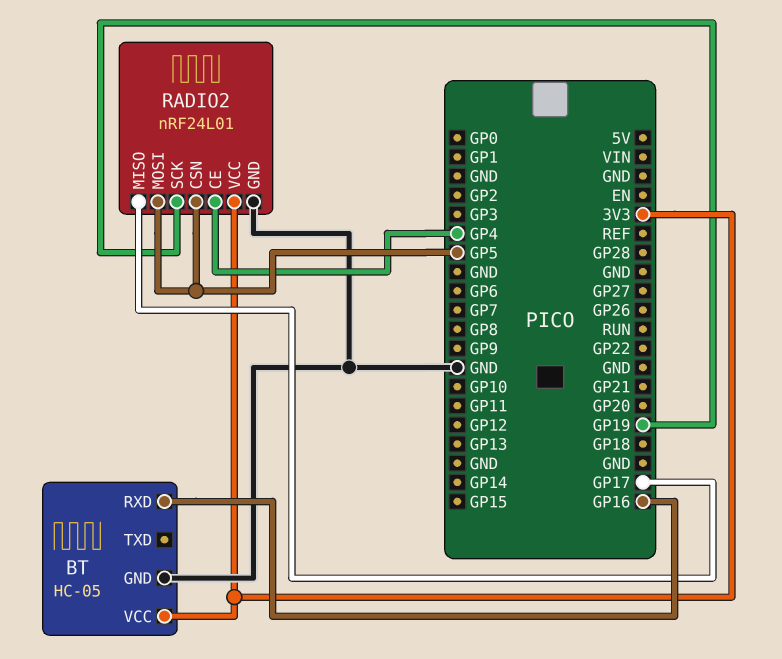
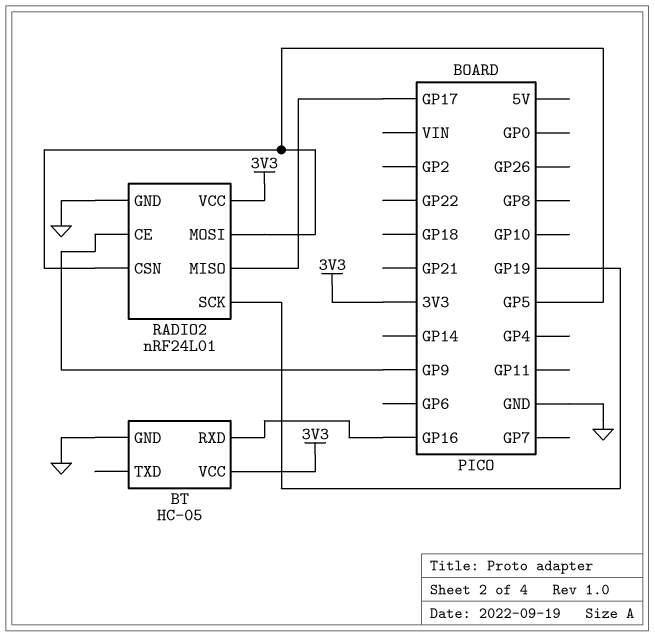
RADIO2 pin CE: GP4 -> GP9

